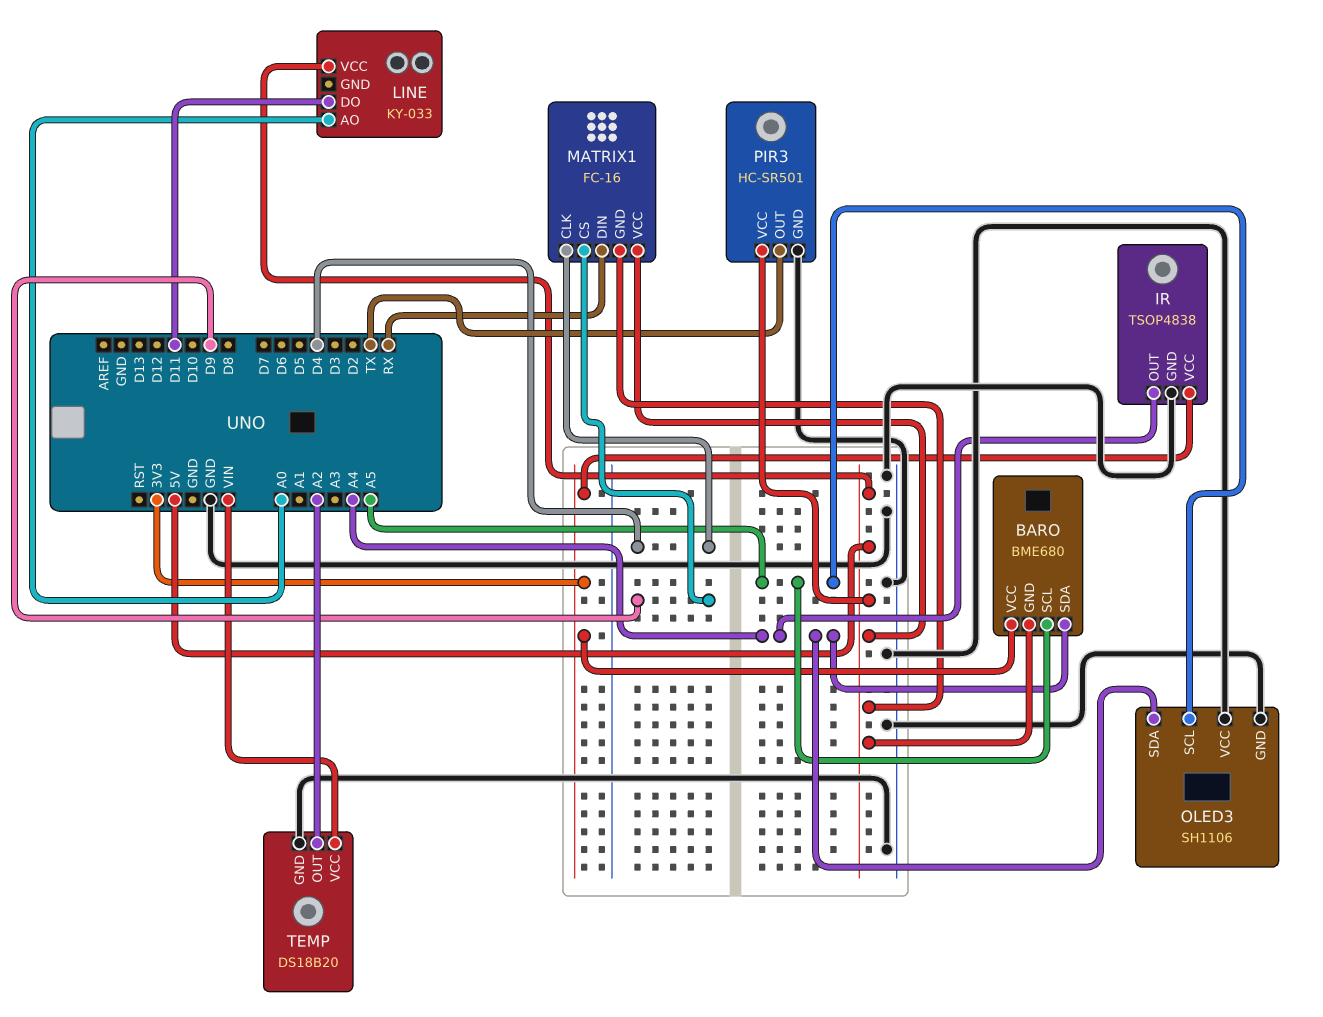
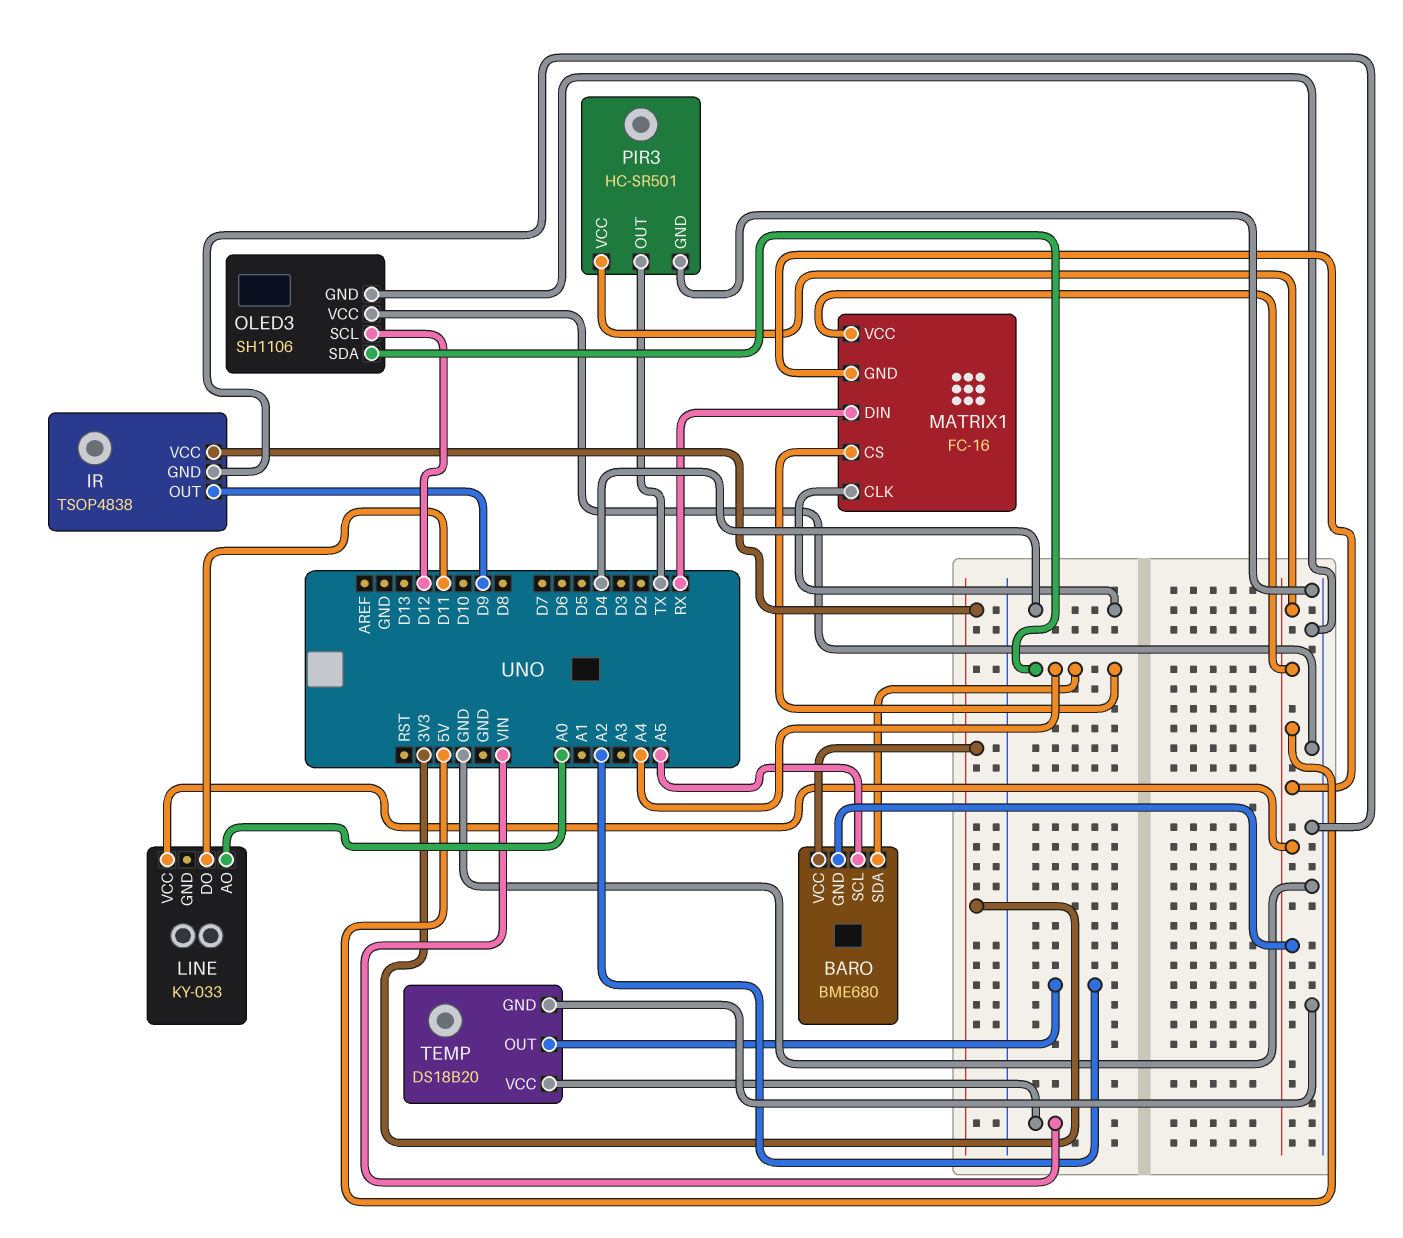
IR pin OUT: A4 -> D9
MATRIX1 pin CS: D9 -> A4
OLED3 pin SCL: A5 -> D12

